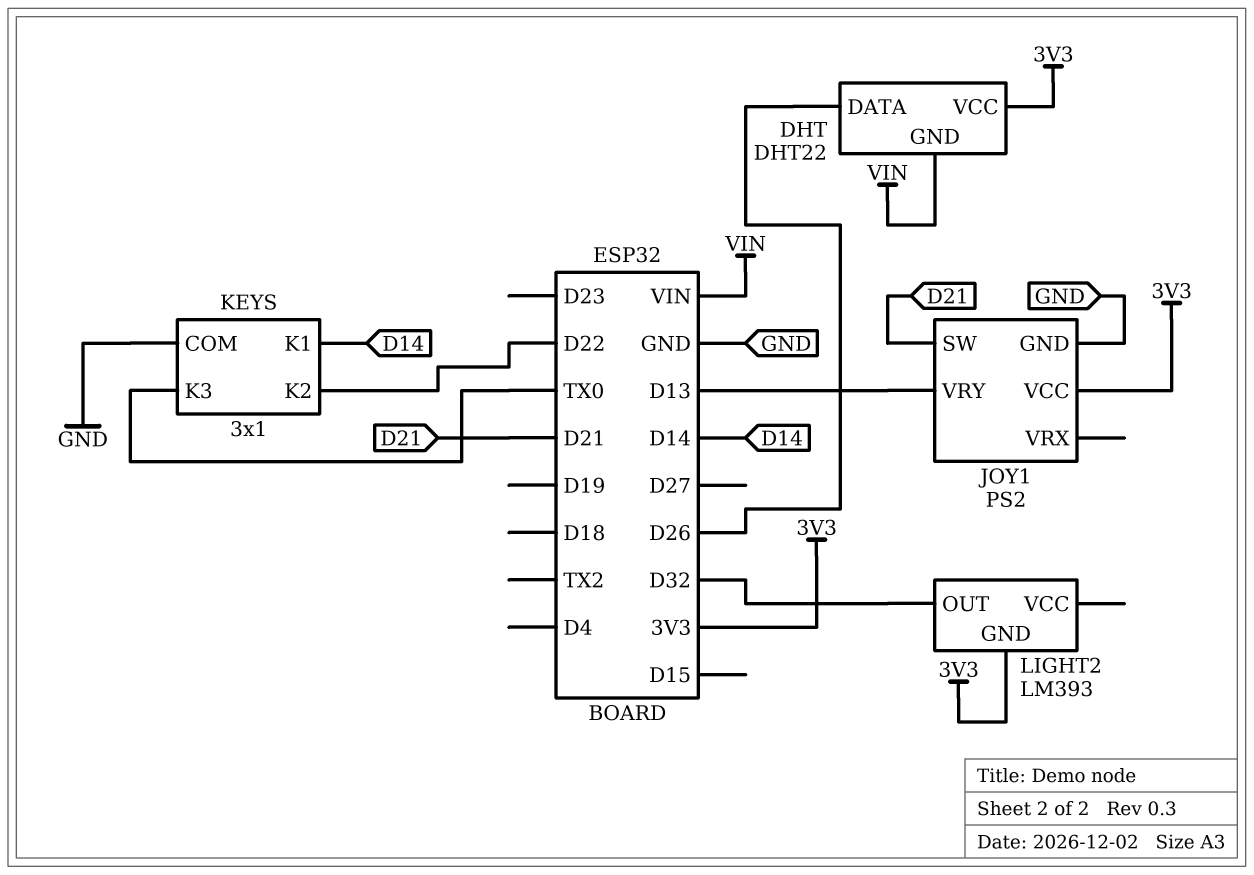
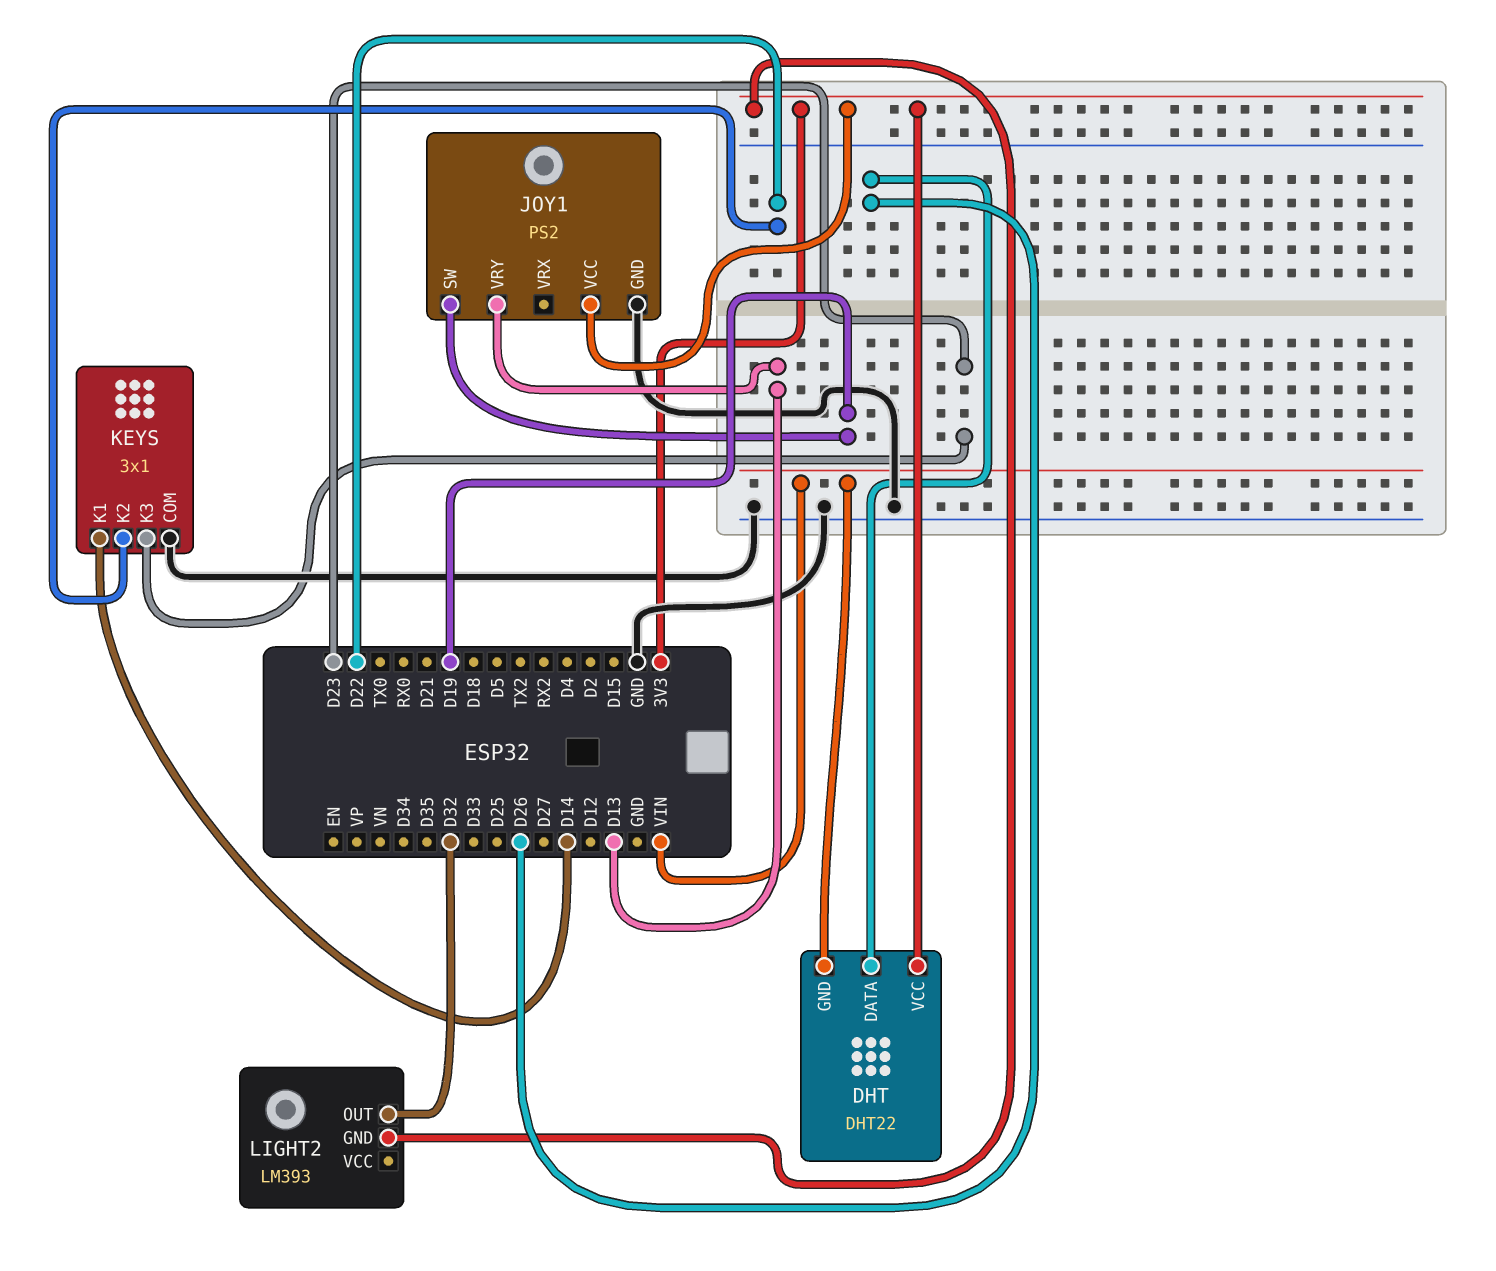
JOY1 pin SW: D21 -> D19
KEYS pin K3: TX0 -> D23

